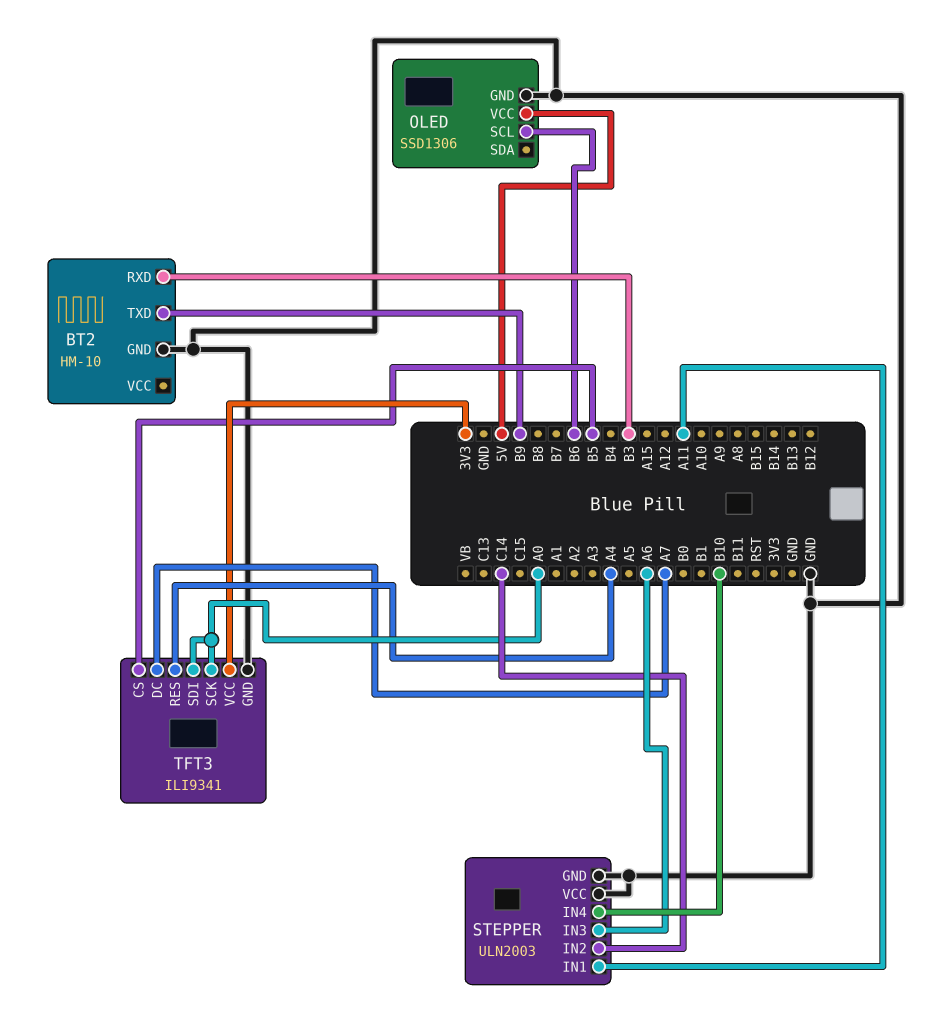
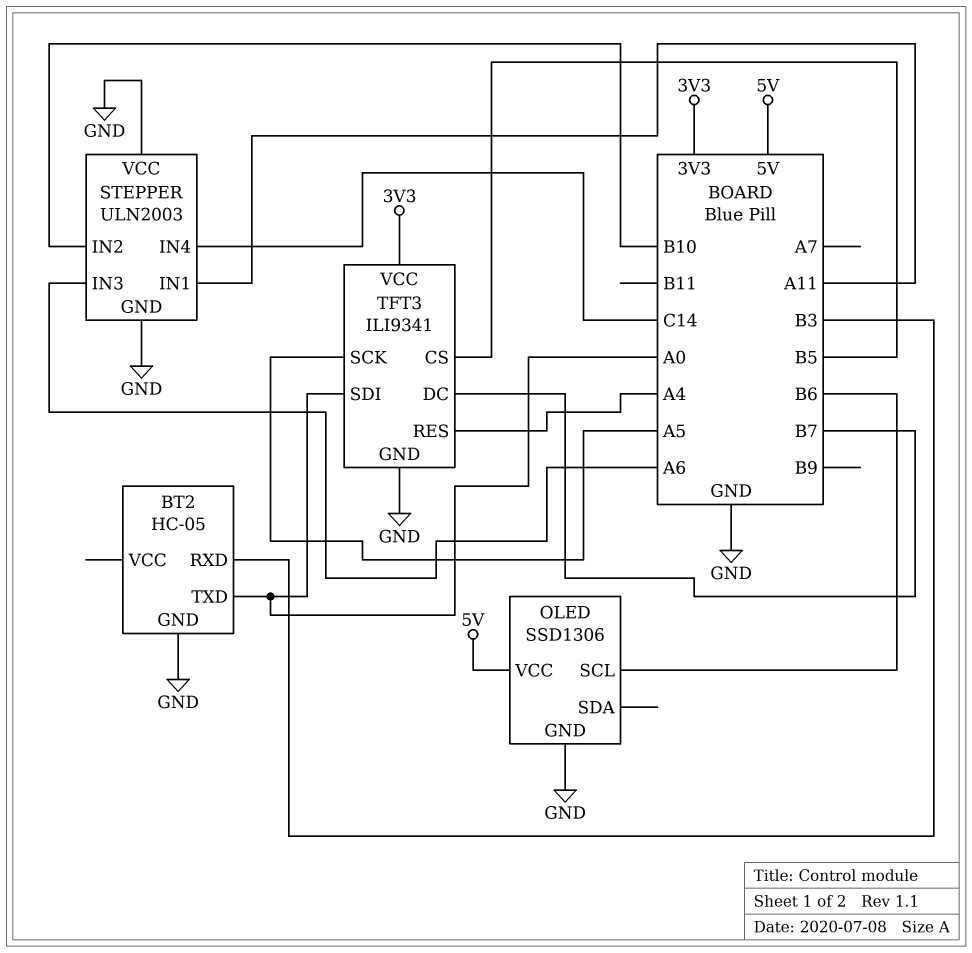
BT2: HM-10 -> HC-05
BT2 pin TXD: B9 -> A0
STEPPER pin IN2: C14 -> B10
STEPPER pin IN4: B10 -> C14
TFT3 pin DC: A7 -> B7
TFT3 pin SCK: A0 -> A5

